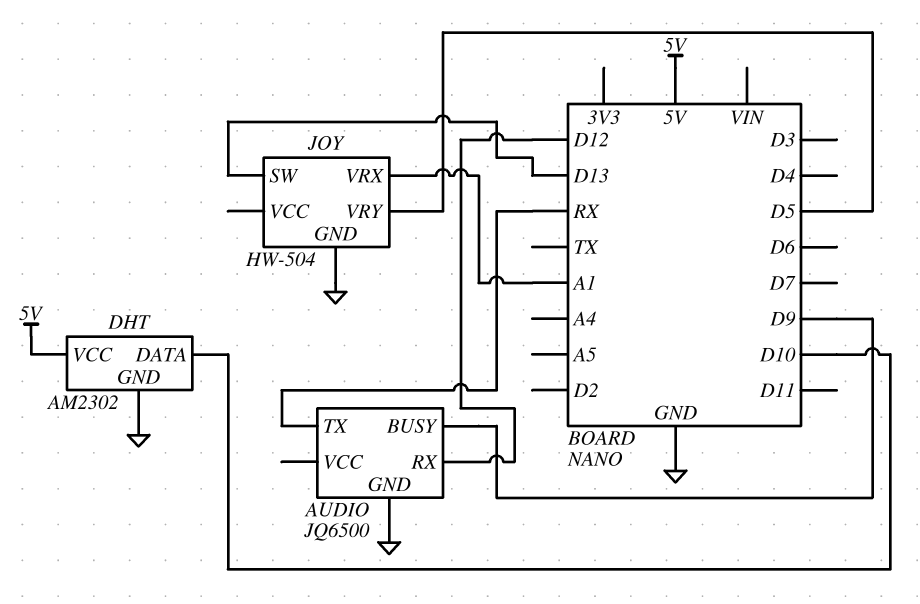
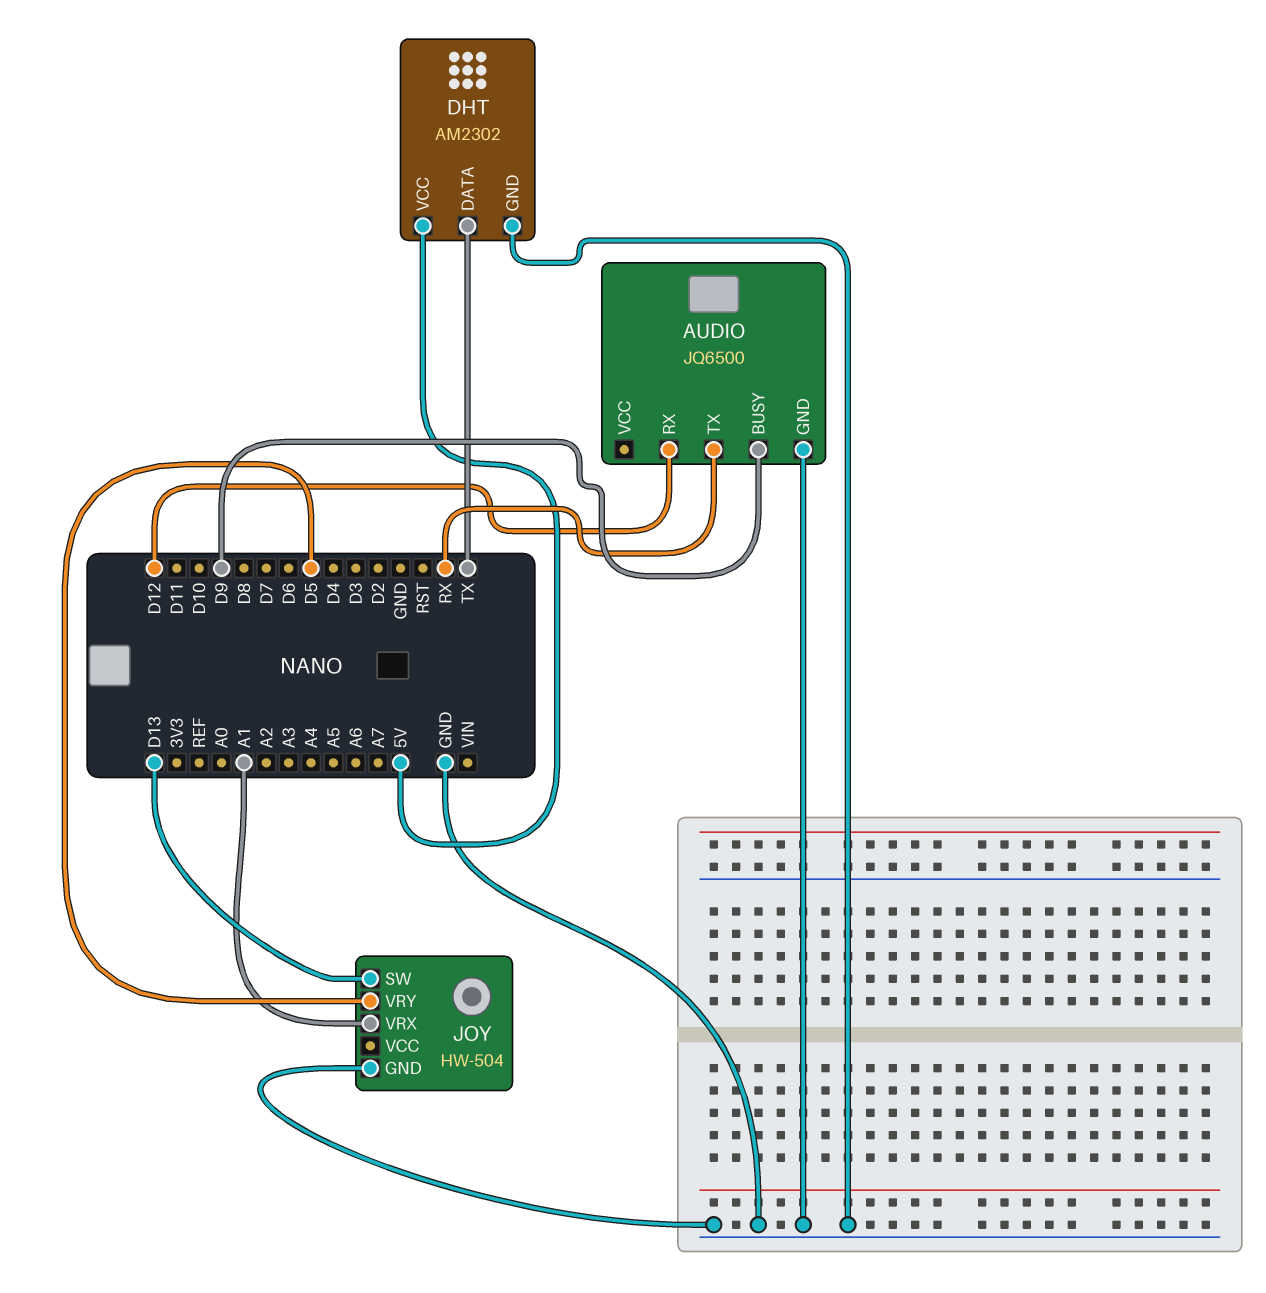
DHT pin DATA: D10 -> TX

